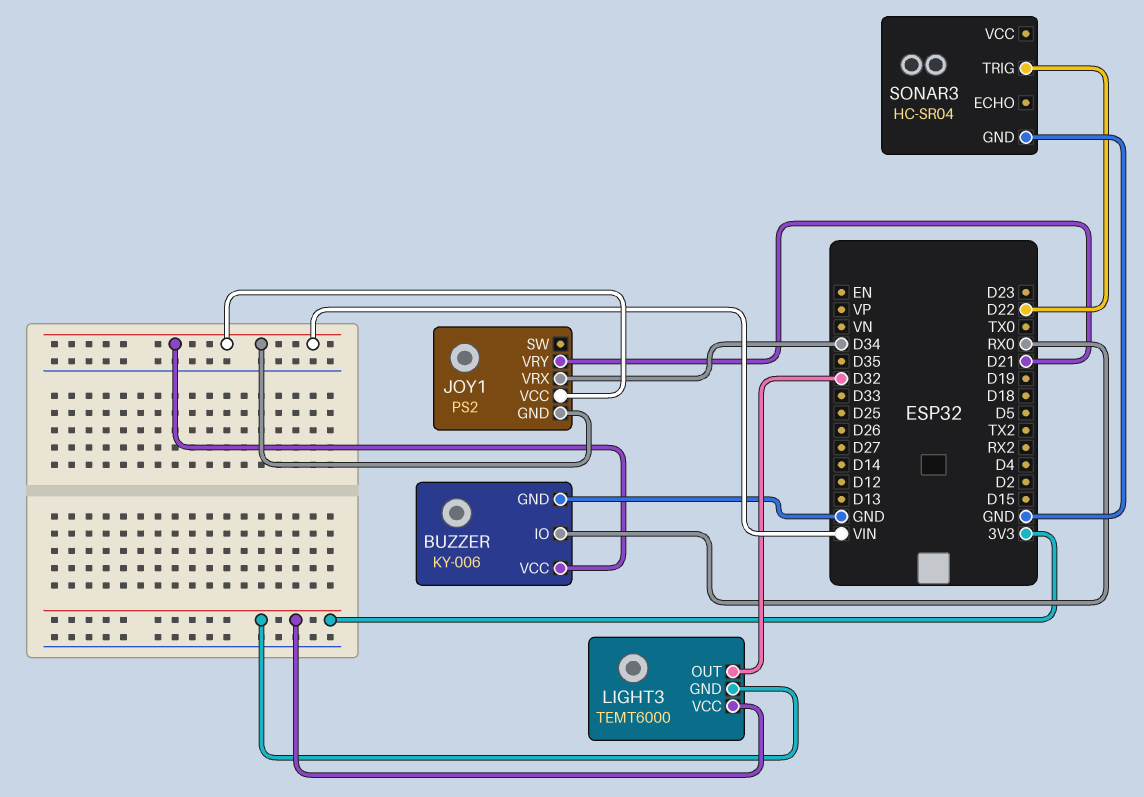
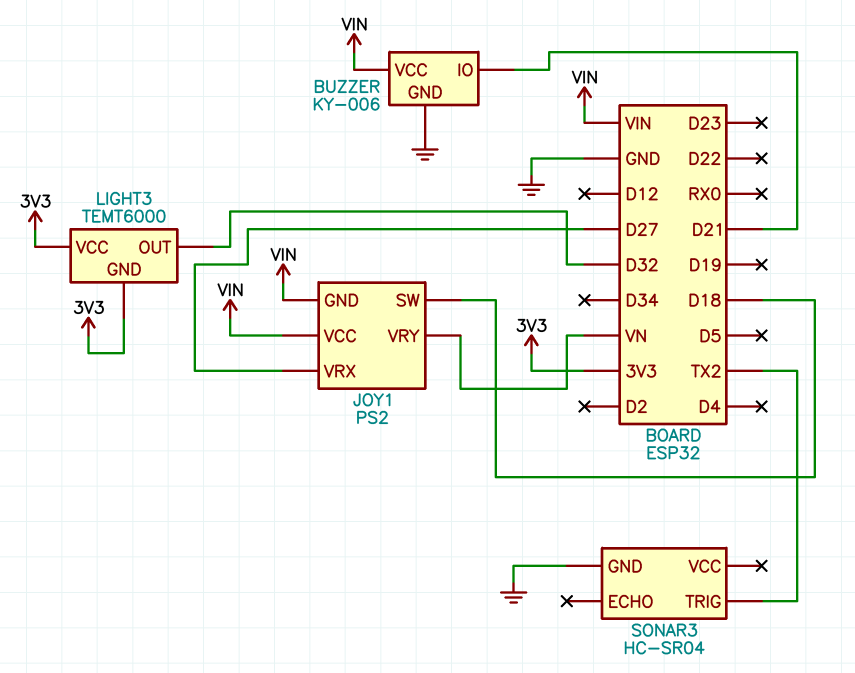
BUZZER pin IO: RX0 -> D21
JOY1 pin SW: none -> D18
JOY1 pin VRX: D34 -> D27
JOY1 pin VRY: D21 -> VN
SONAR3 pin TRIG: D22 -> TX2

